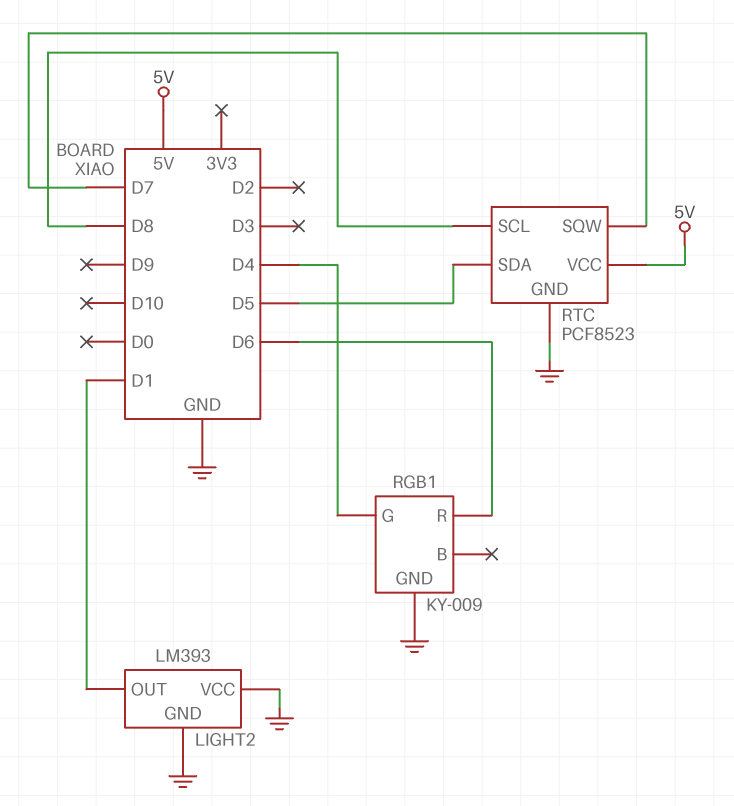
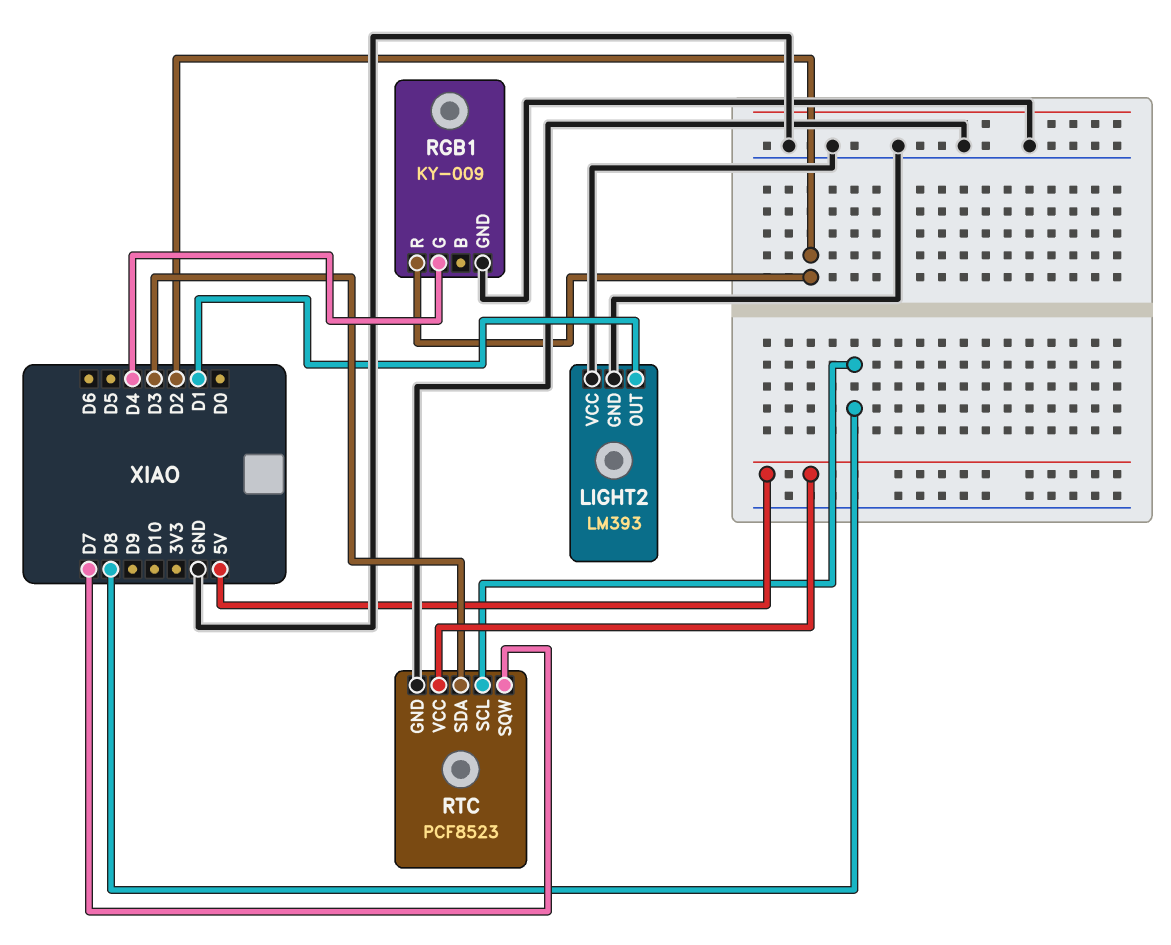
RGB1 pin R: D6 -> D2
RTC pin SDA: D5 -> D3

